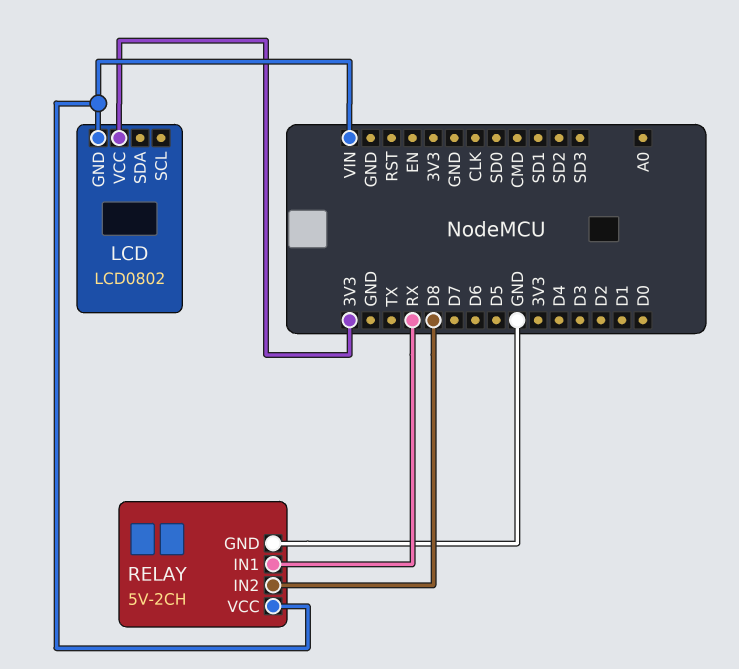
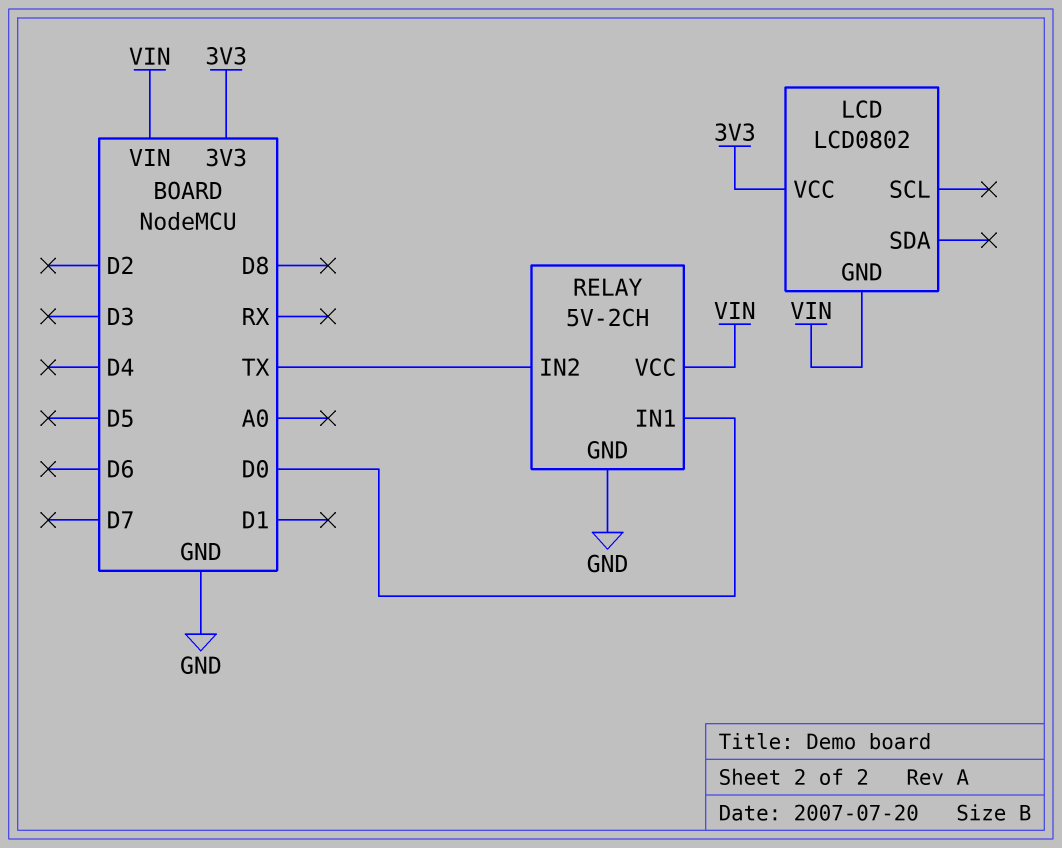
RELAY pin IN1: RX -> D0
RELAY pin IN2: D8 -> TX

